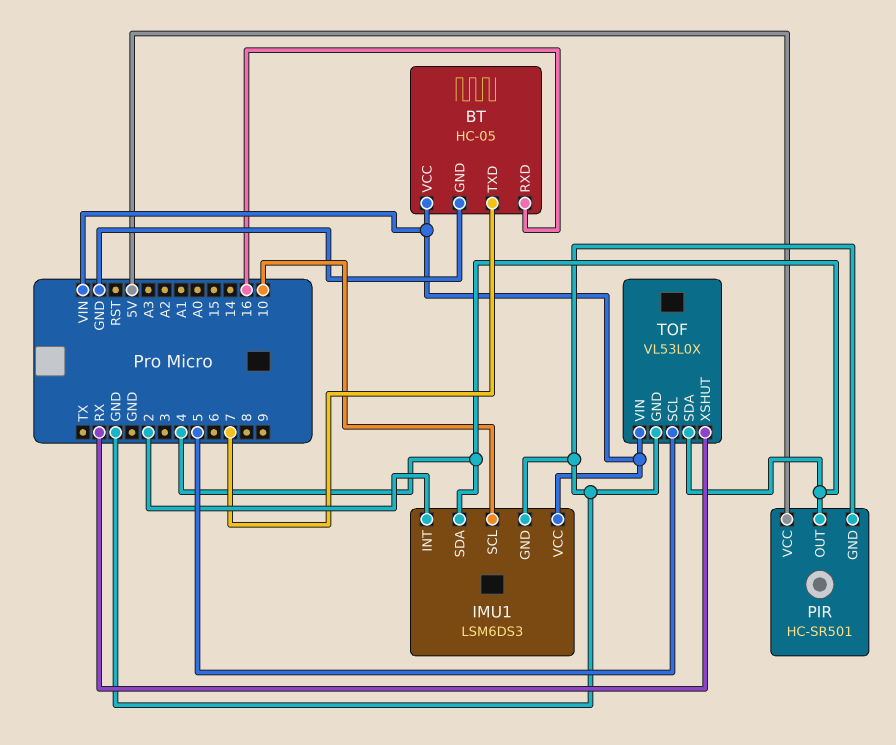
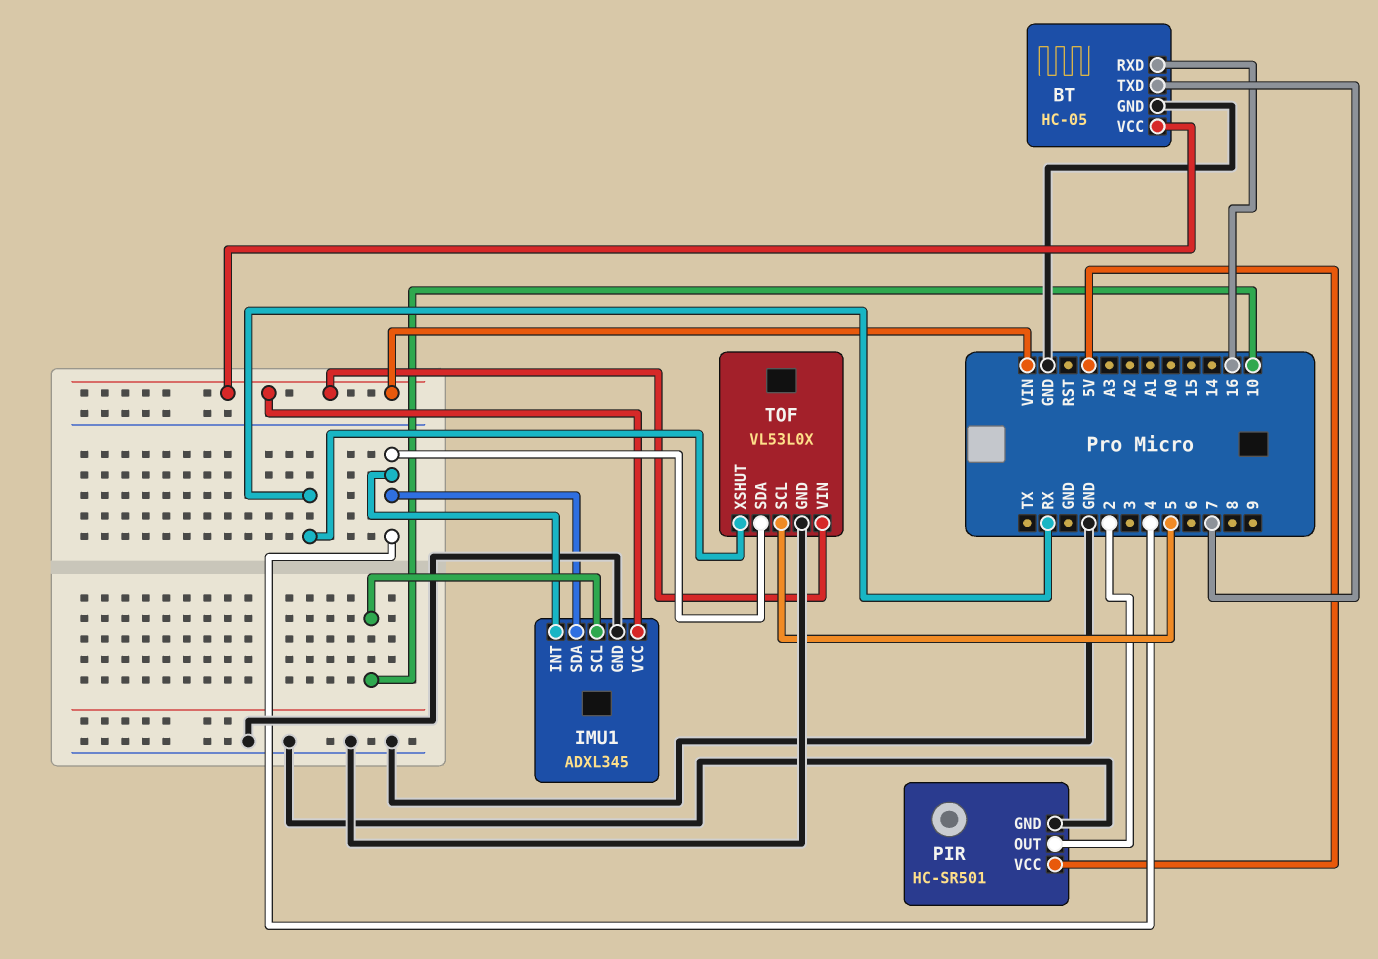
IMU1: LSM6DS3 -> ADXL345
IMU1 pin INT: 2 -> 4
PIR pin OUT: 4 -> 2

